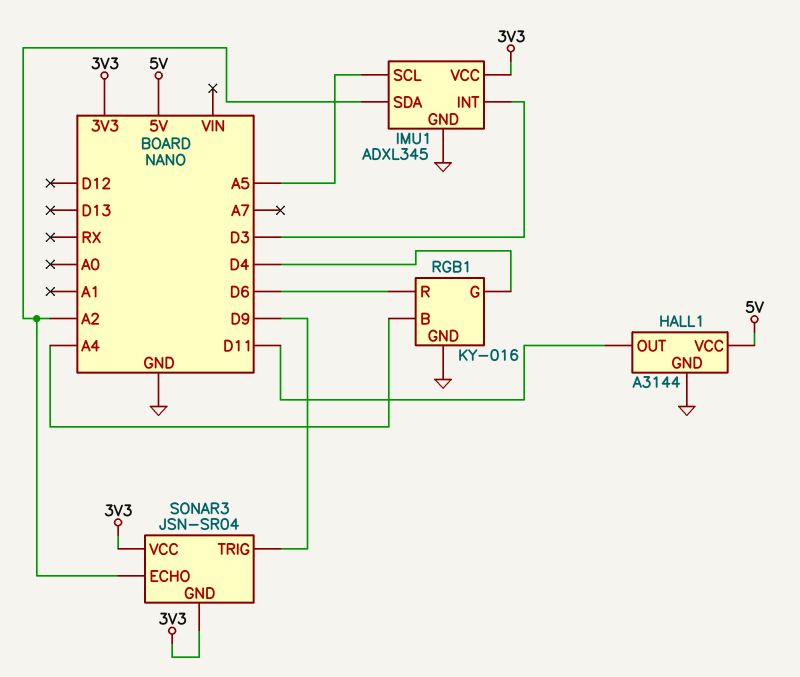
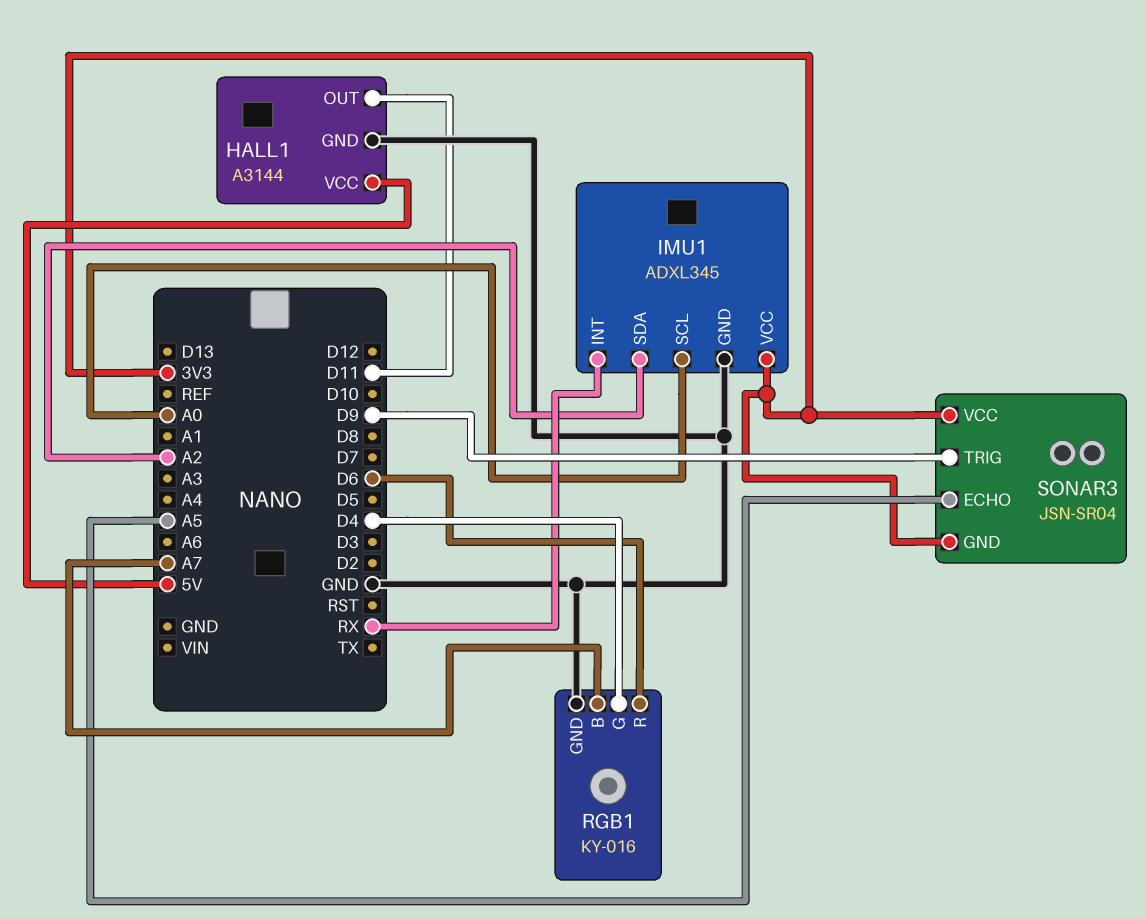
IMU1 pin INT: D3 -> RX
IMU1 pin SCL: A5 -> A0
RGB1 pin B: A4 -> A7
SONAR3 pin ECHO: A2 -> A5

